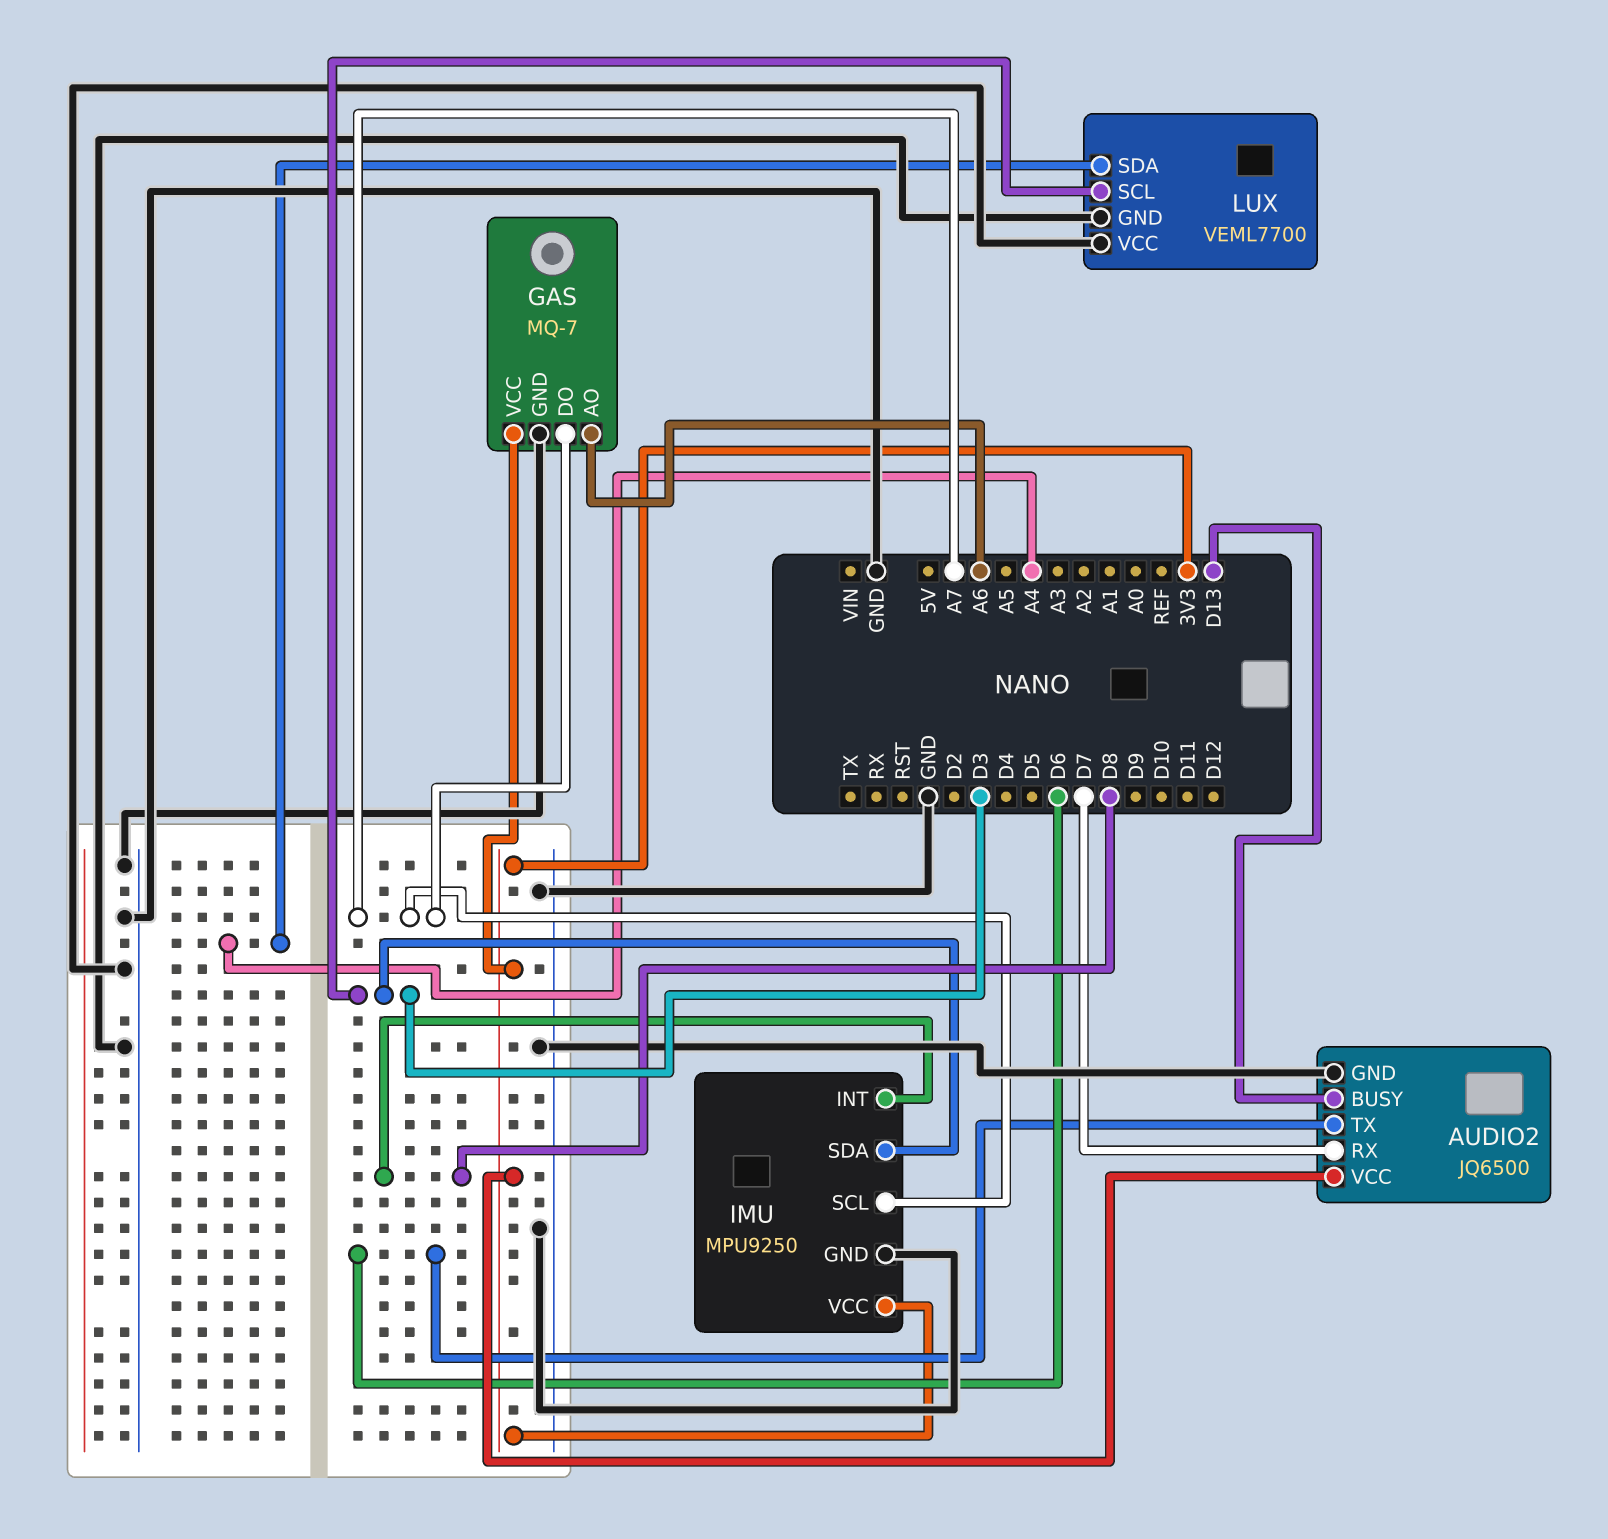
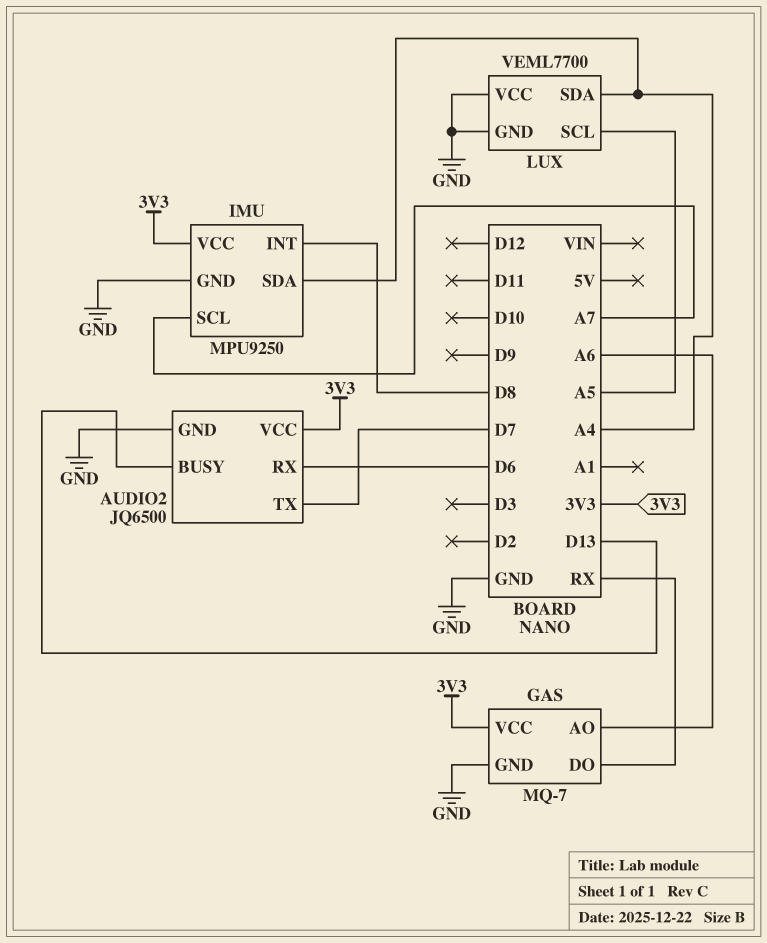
AUDIO2 pin RX: D7 -> D6
AUDIO2 pin TX: D6 -> D7
GAS pin DO: A7 -> RX
IMU pin SDA: D3 -> A4
LUX pin SCL: D3 -> A5

